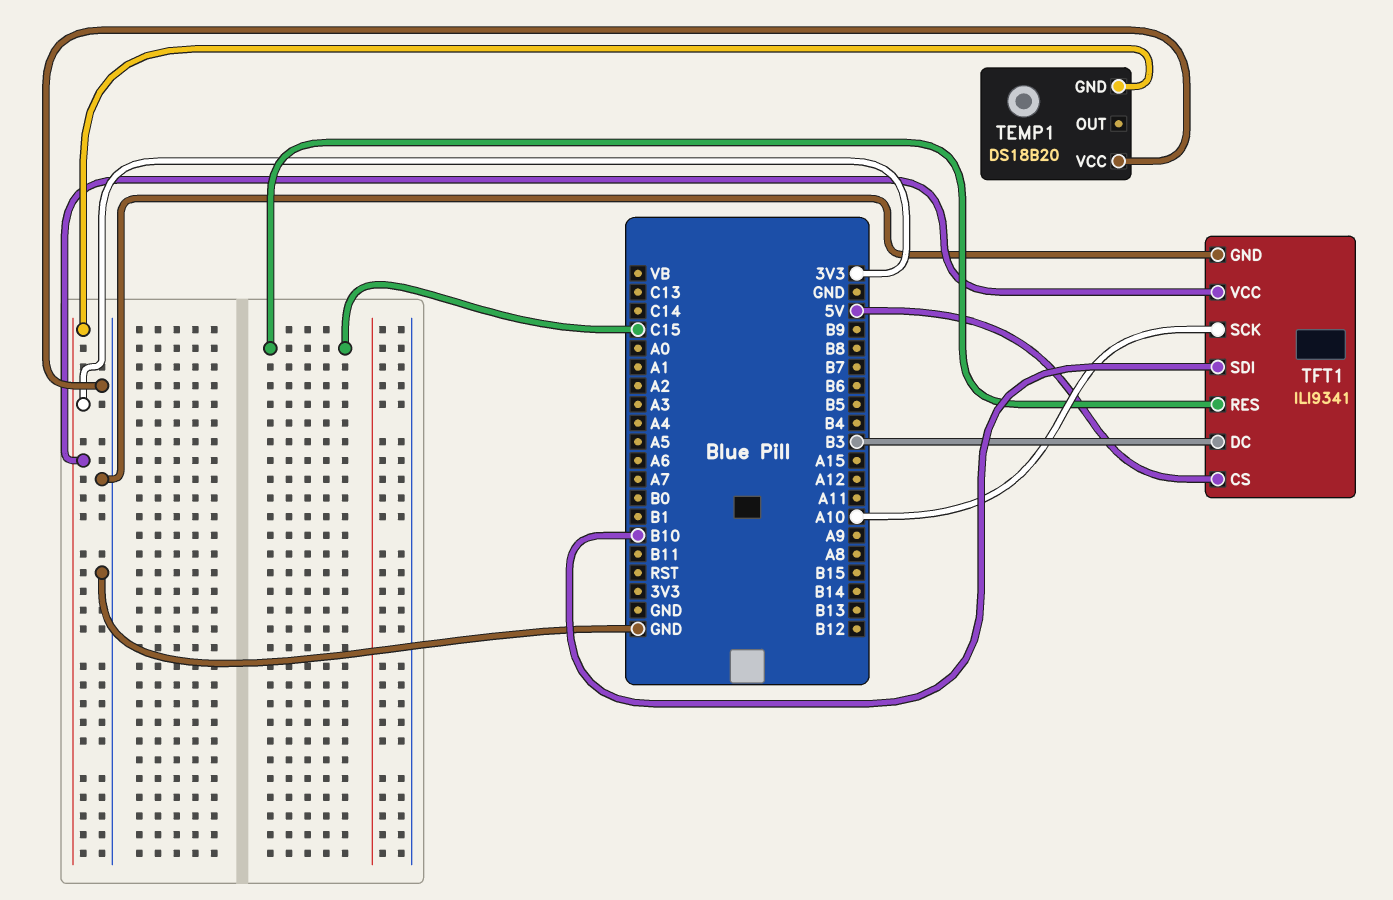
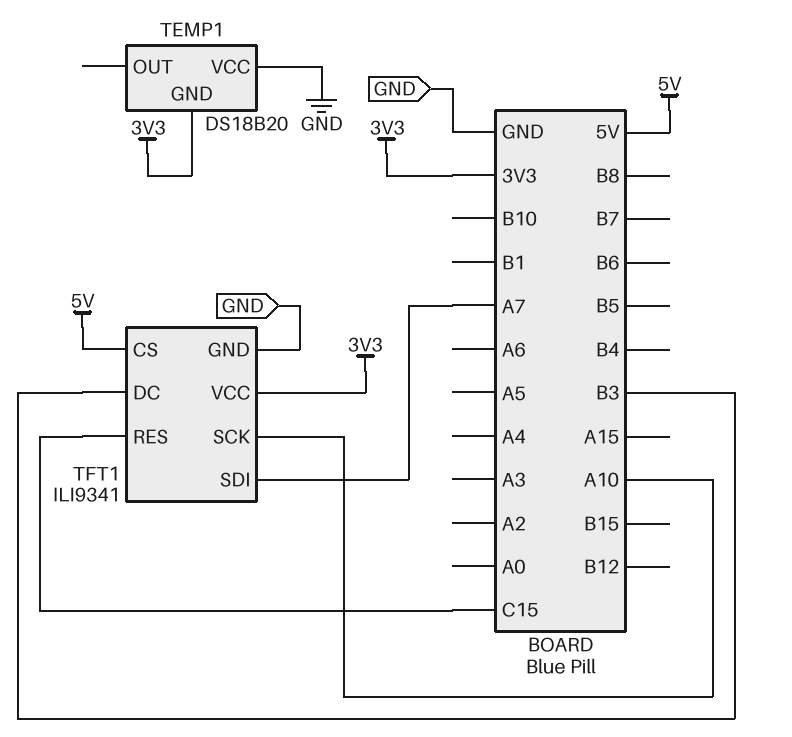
TFT1 pin SDI: B10 -> A7

